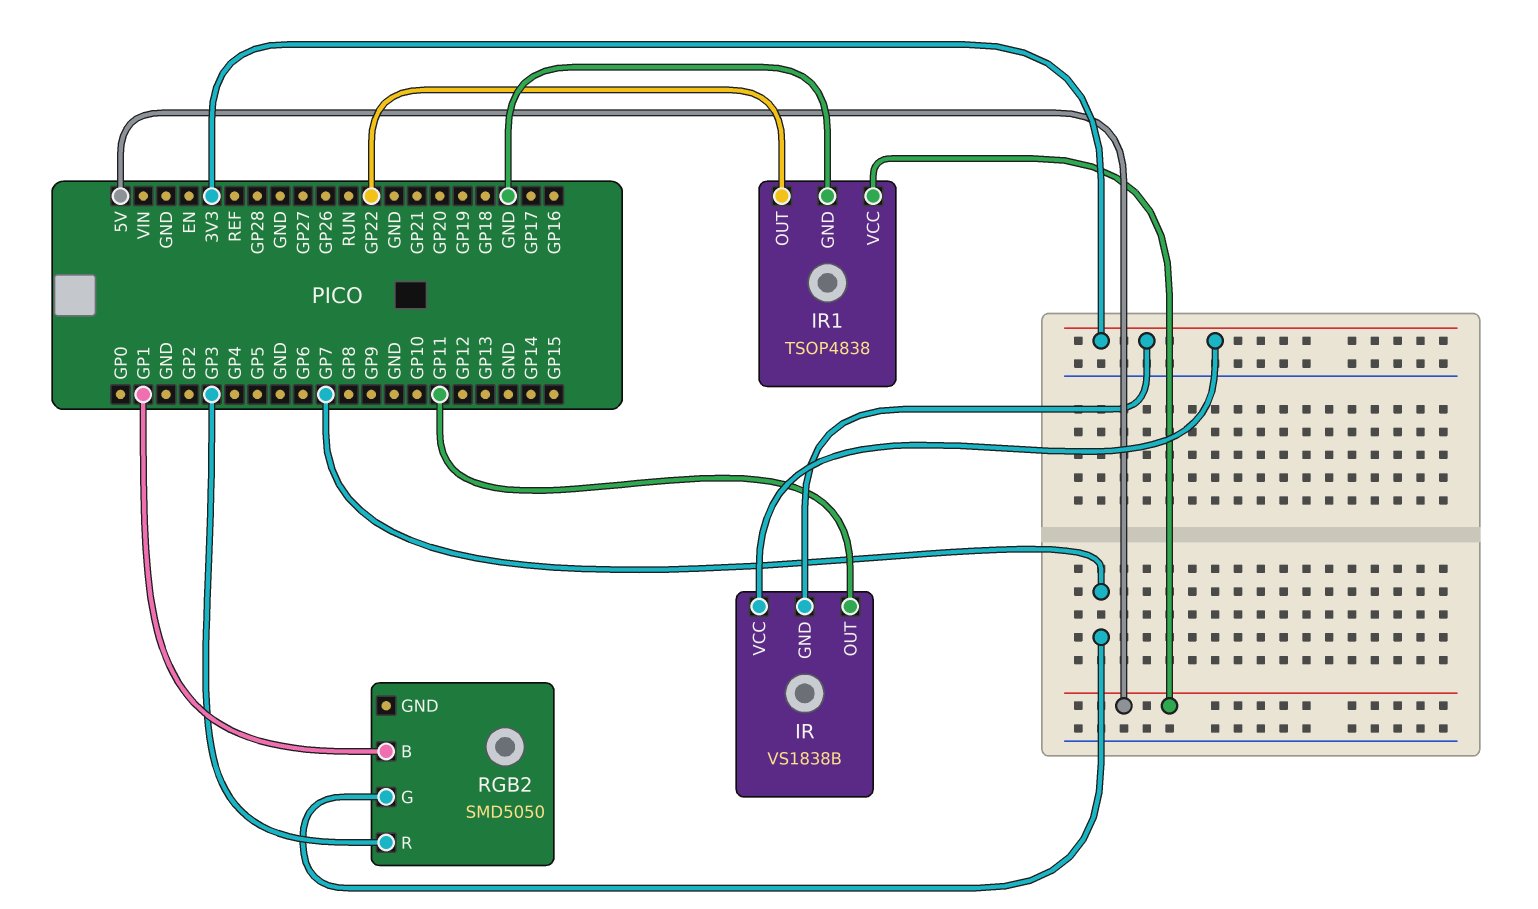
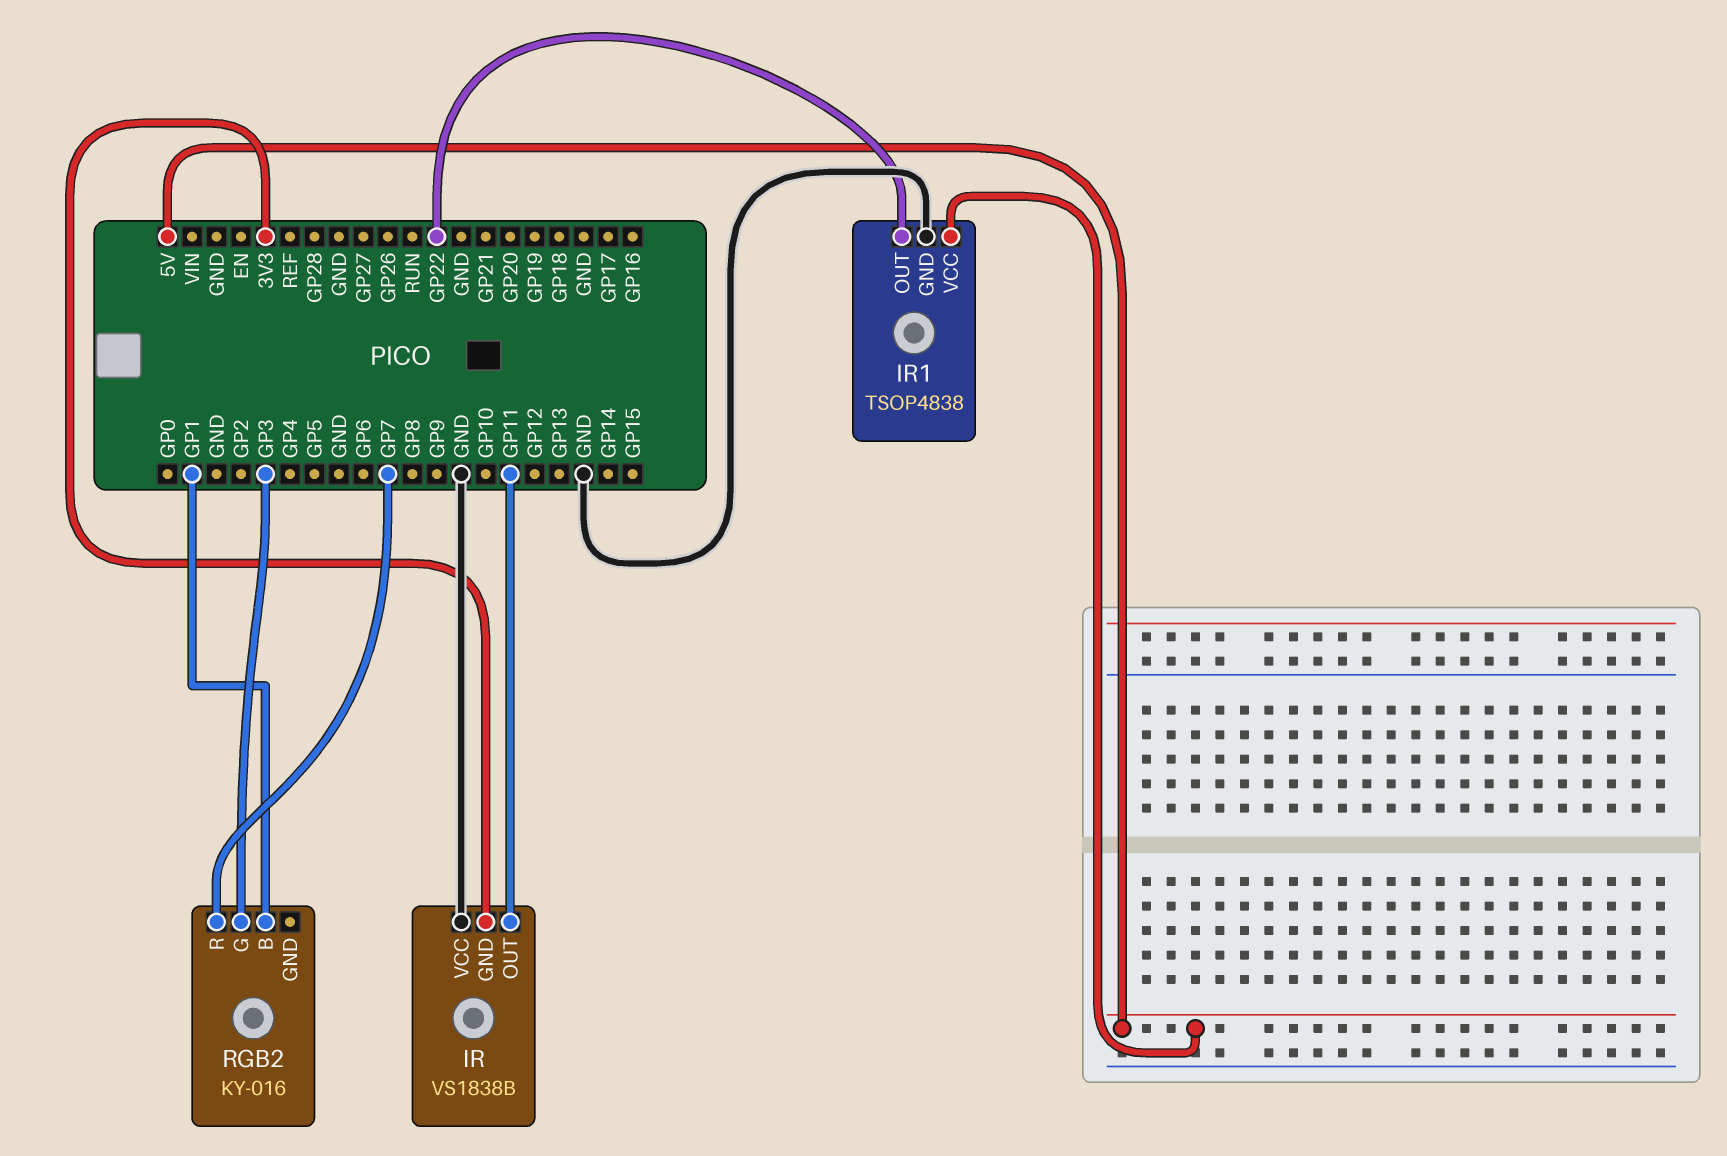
IR pin VCC: 3V3 -> GND
RGB2: SMD5050 -> KY-016
RGB2 pin G: GP7 -> GP3
RGB2 pin R: GP3 -> GP7

